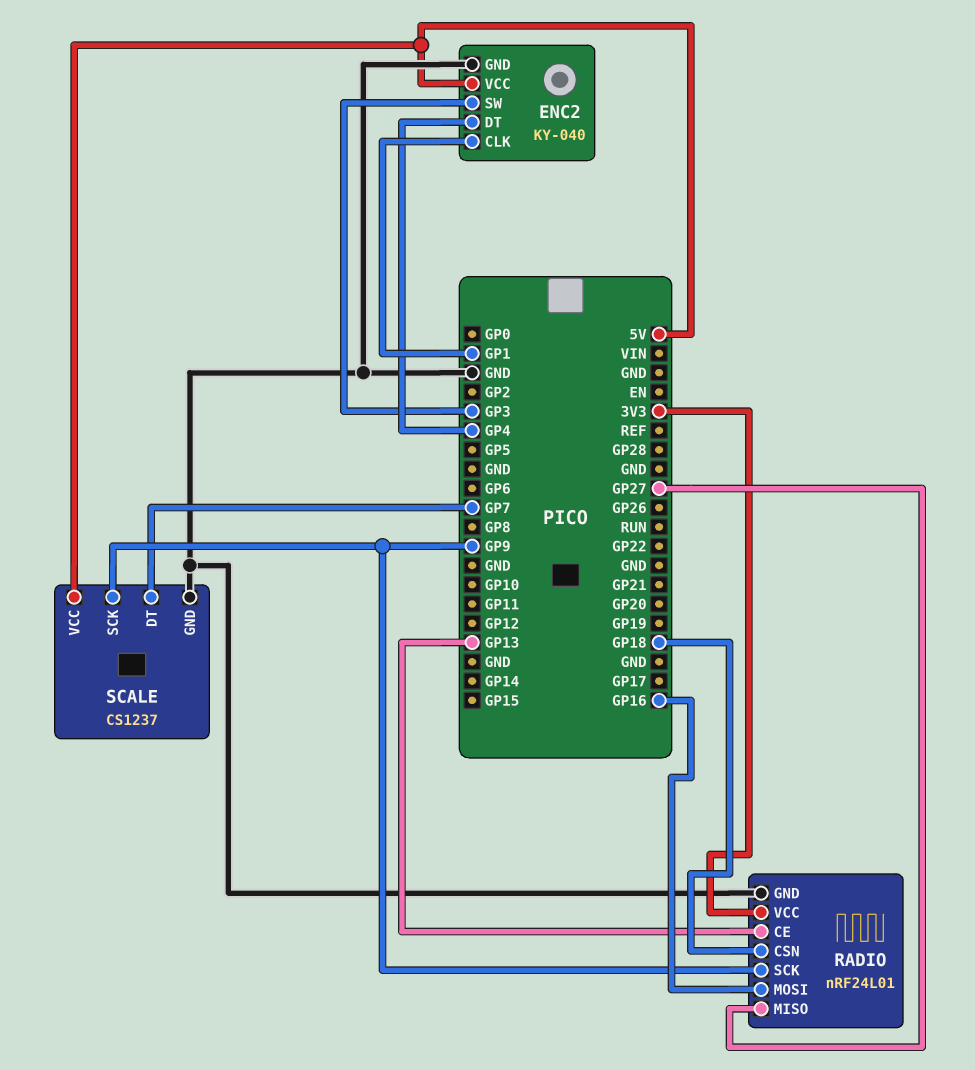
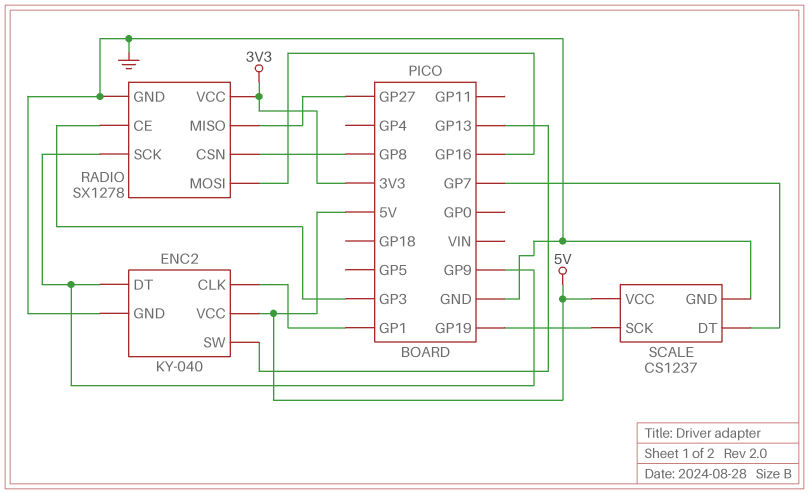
ENC2 pin DT: GP4 -> GP9
ENC2 pin SW: GP3 -> GP13
RADIO: nRF24L01 -> SX1278
RADIO pin CE: GP13 -> GP3
RADIO pin CSN: GP18 -> GP8
SCALE pin SCK: GP9 -> GP19

